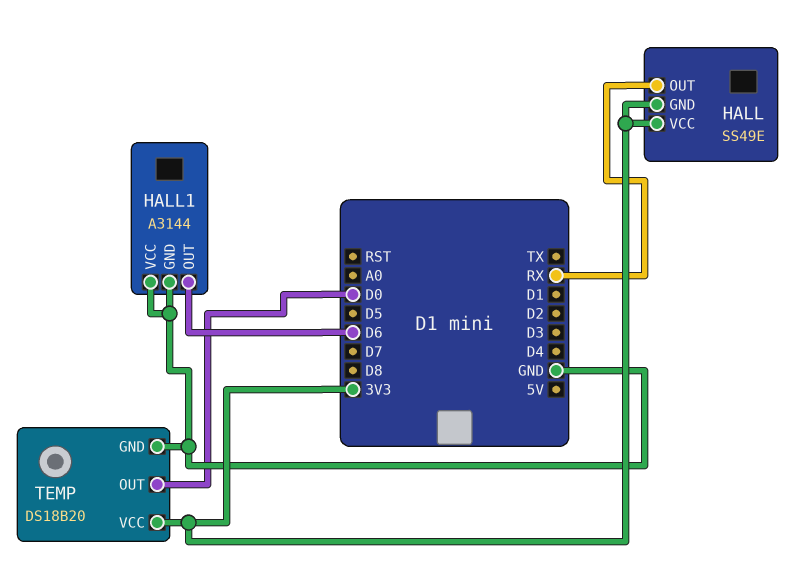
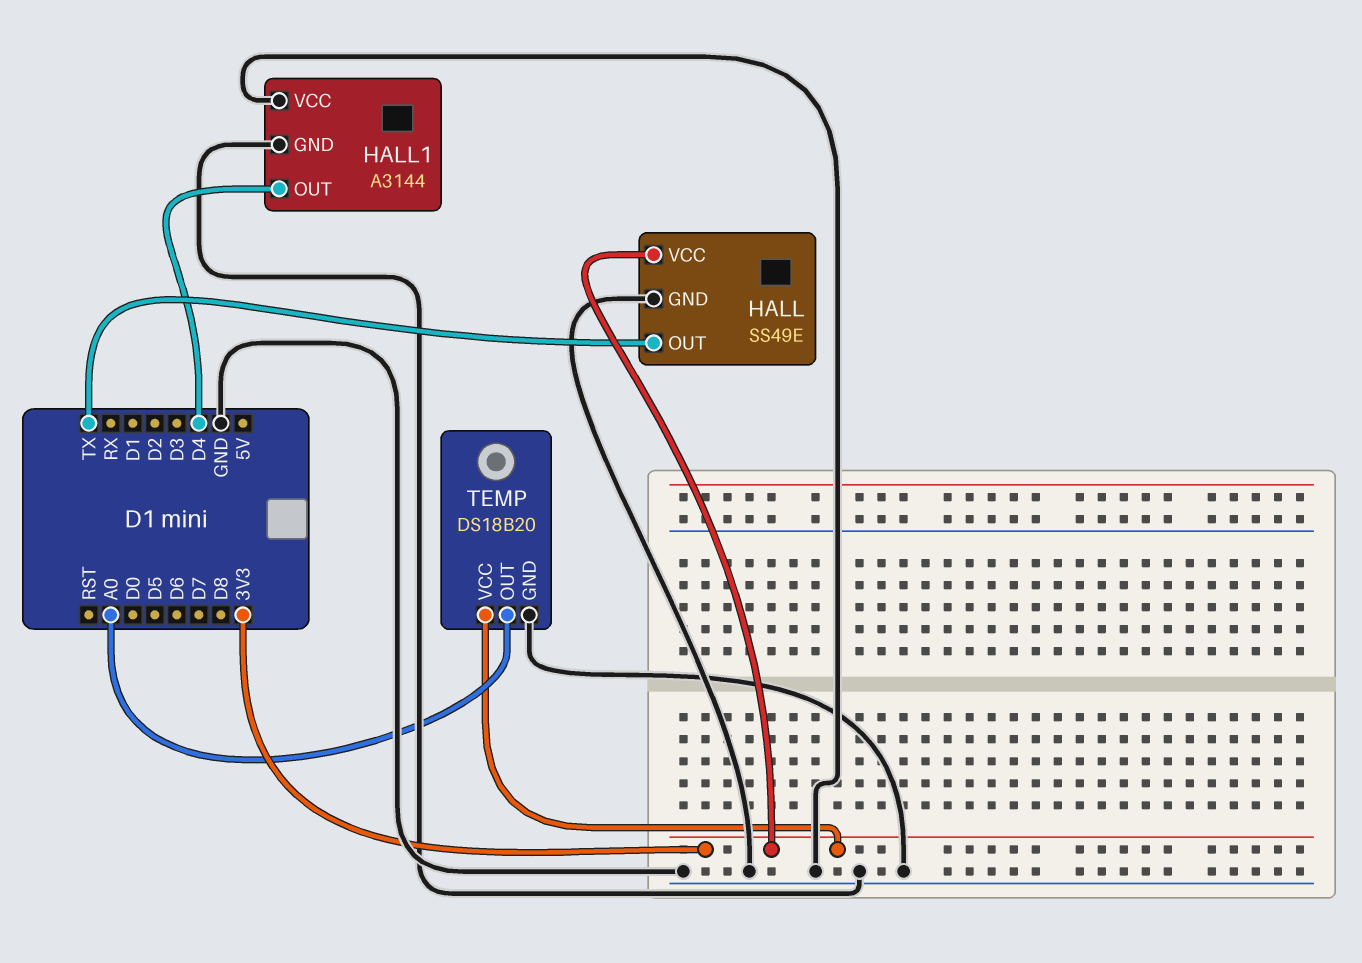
HALL pin GND: 3V3 -> GND
HALL pin OUT: RX -> TX
HALL1 pin OUT: D6 -> D4
TEMP pin OUT: D0 -> A0

